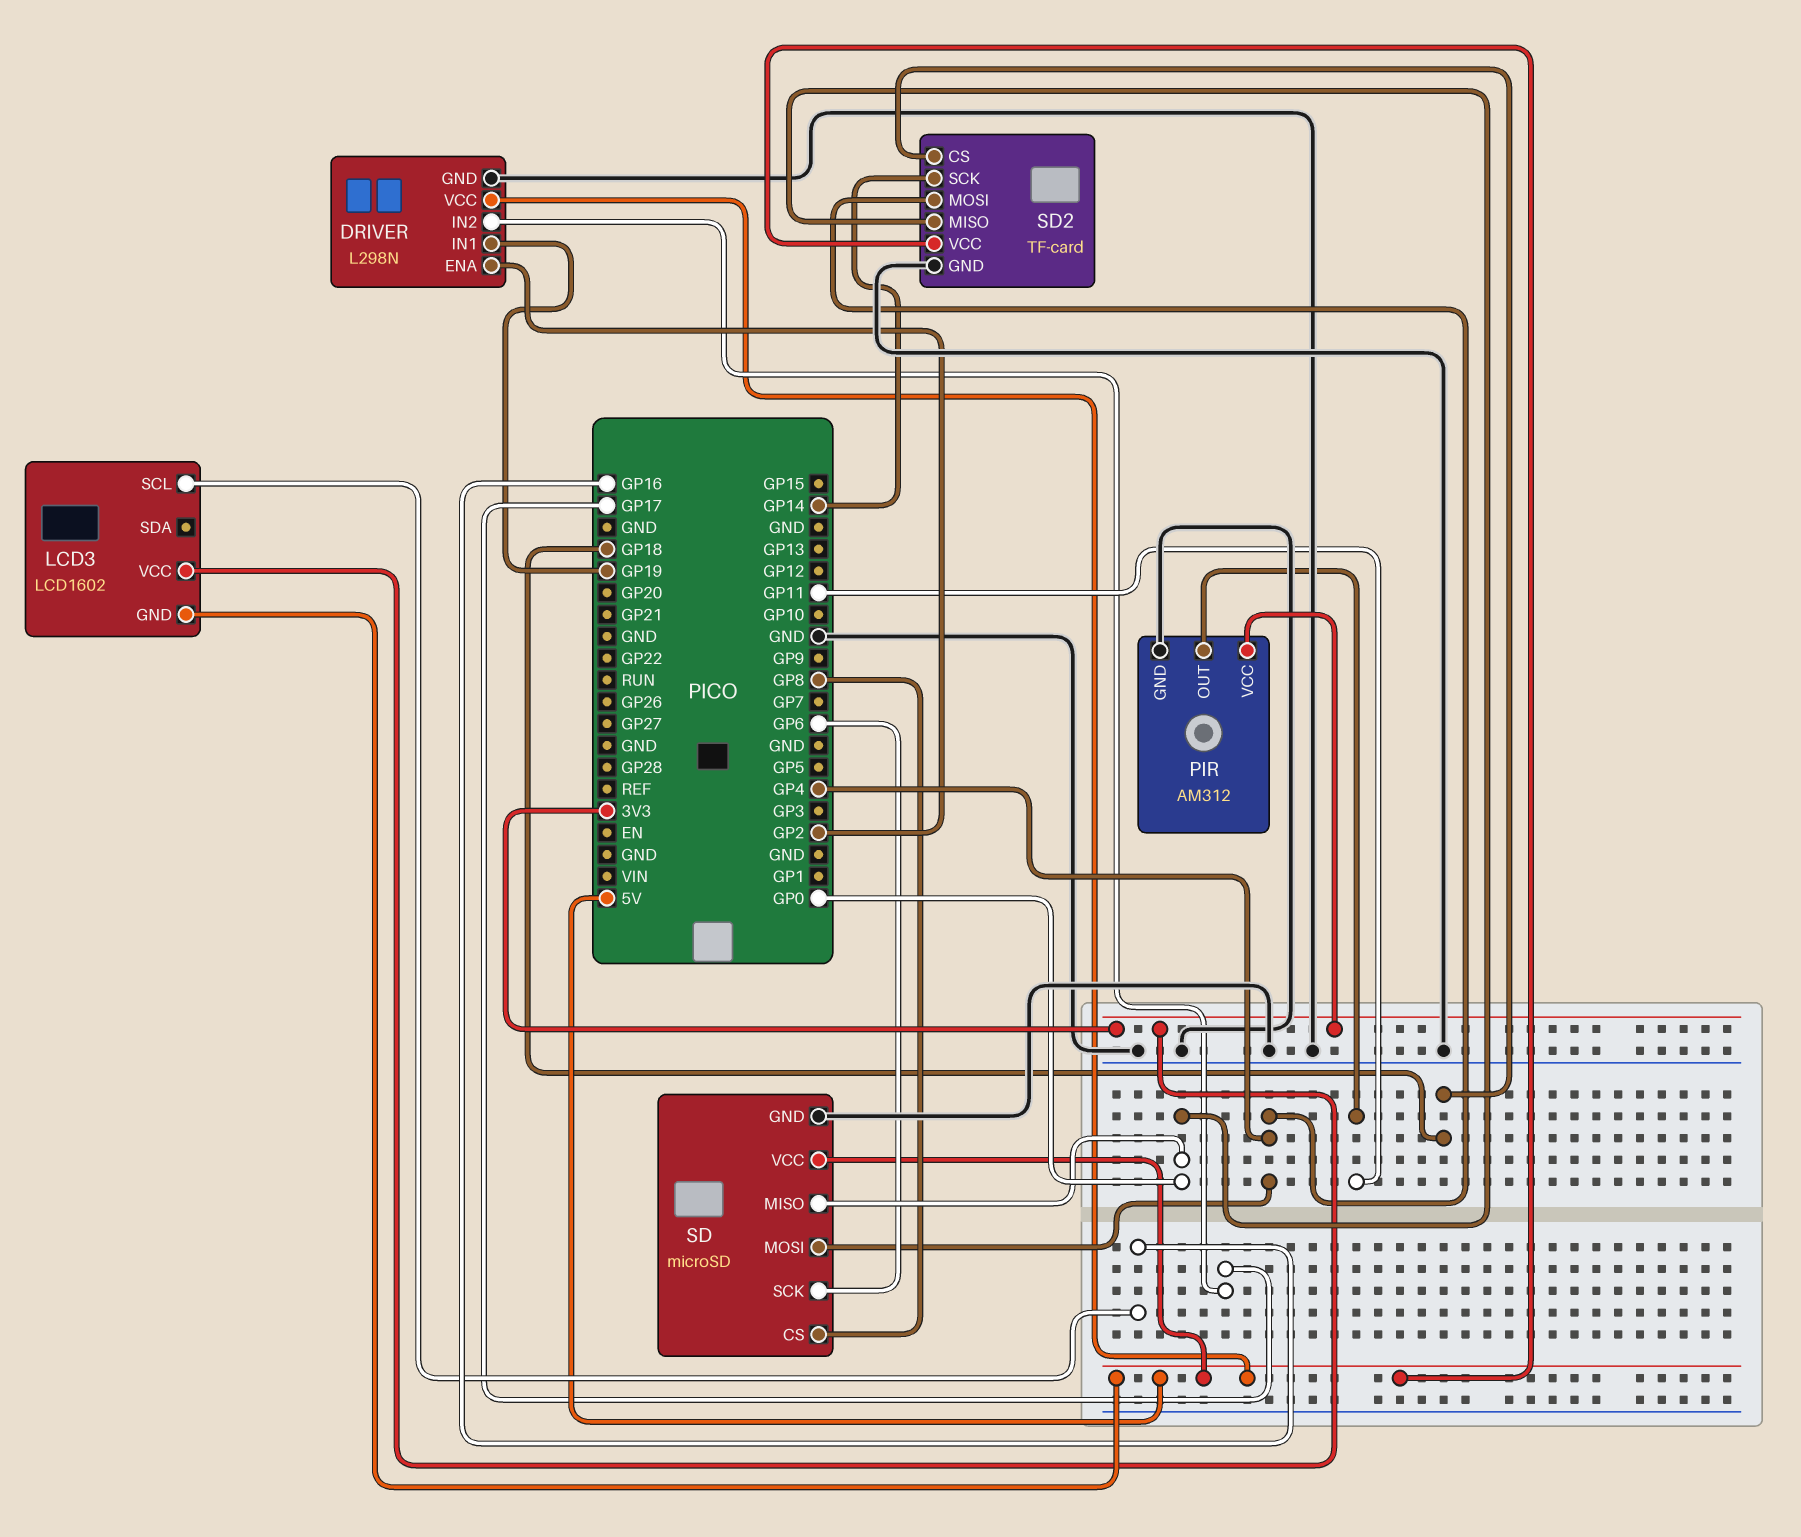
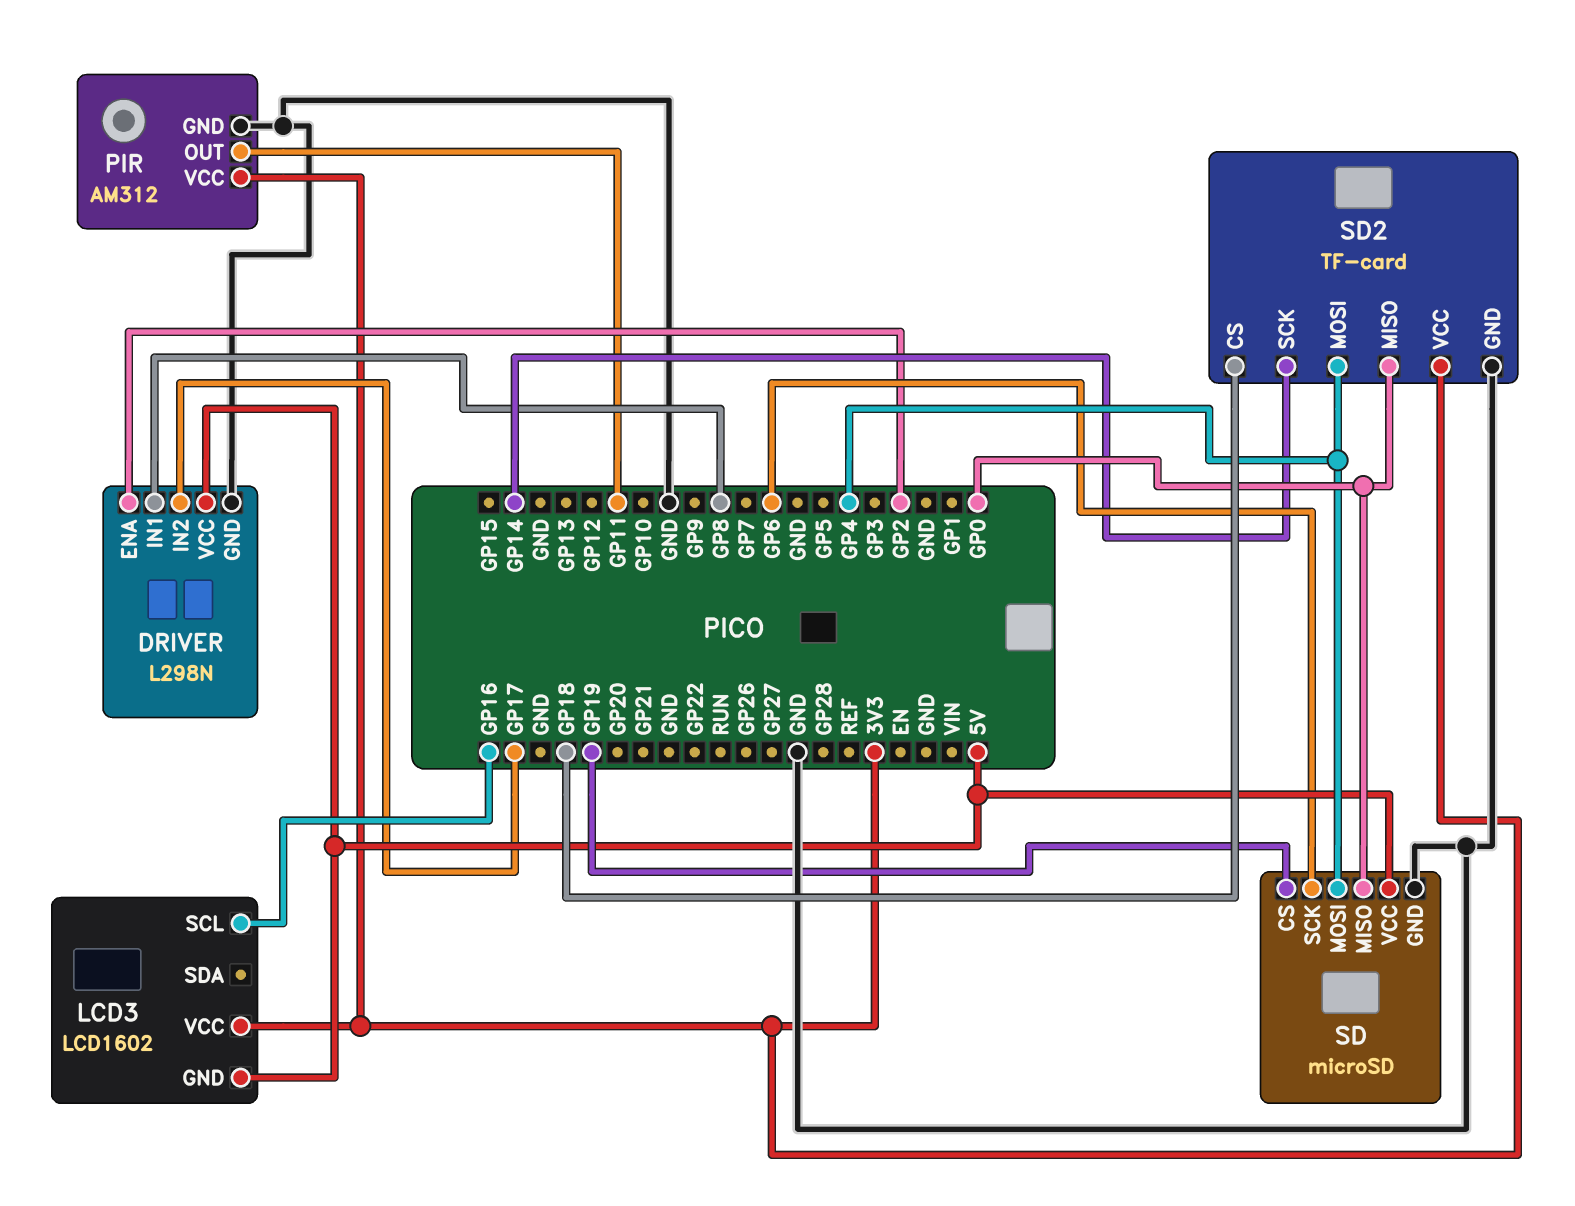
DRIVER pin IN1: GP19 -> GP8
SD pin CS: GP8 -> GP19
SD2 pin VCC: 5V -> 3V3

